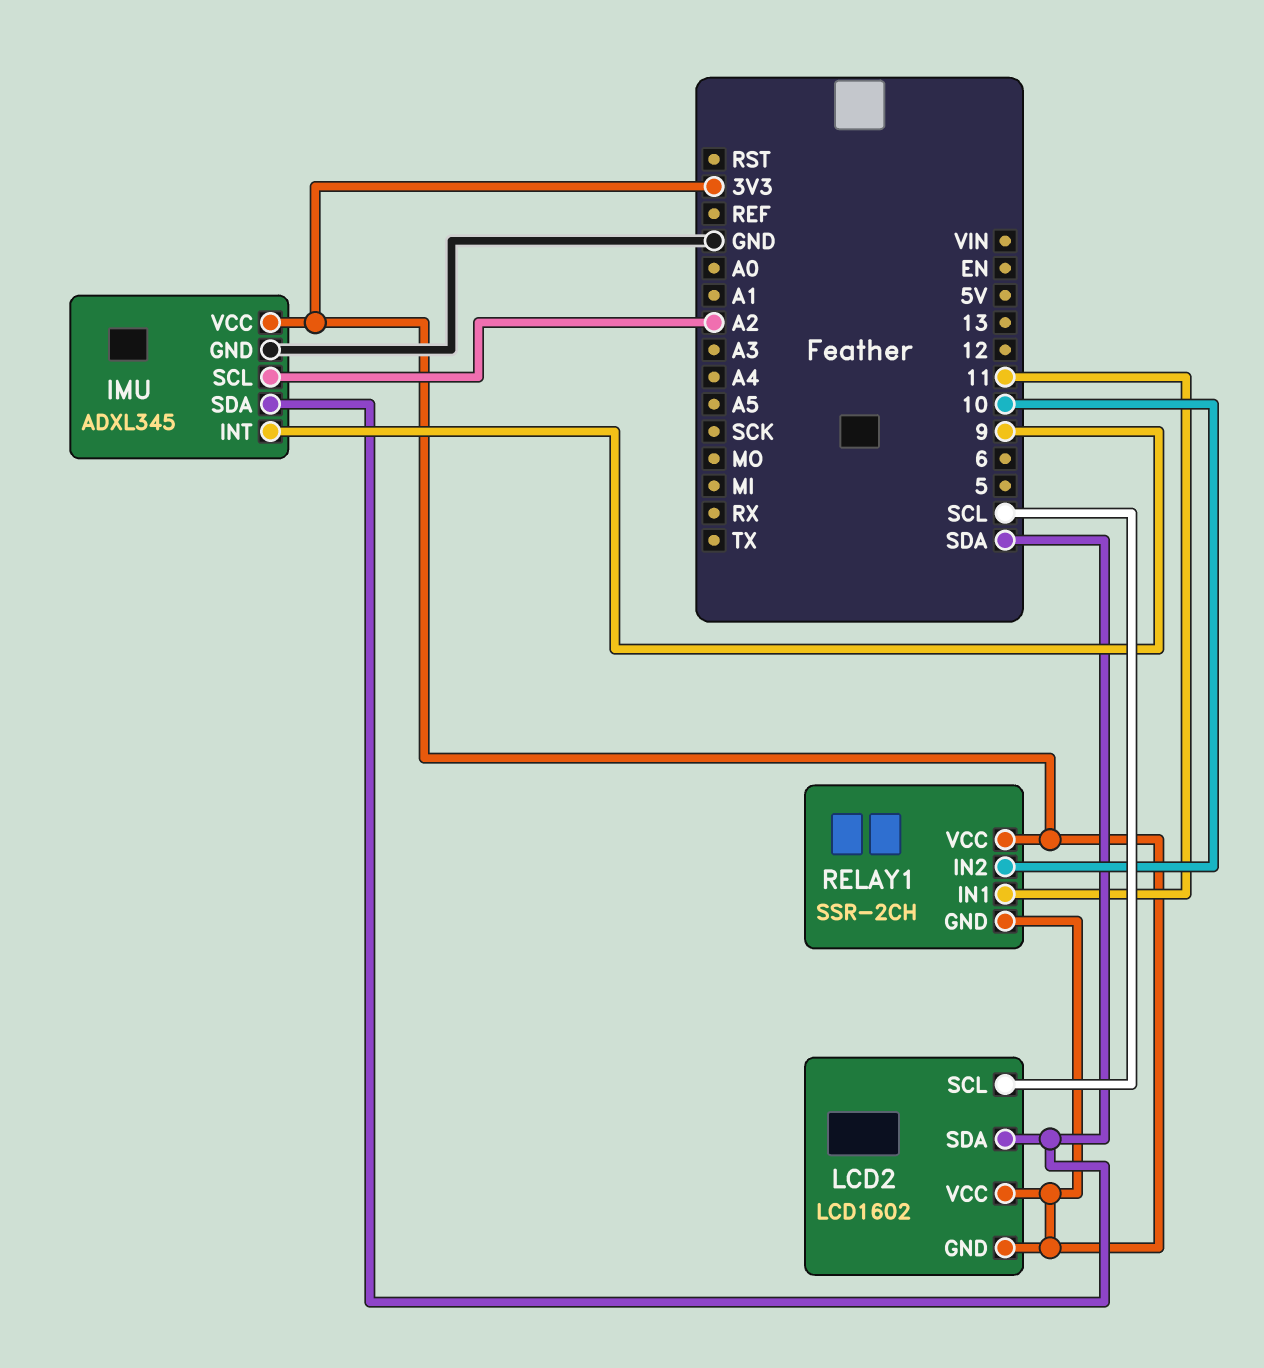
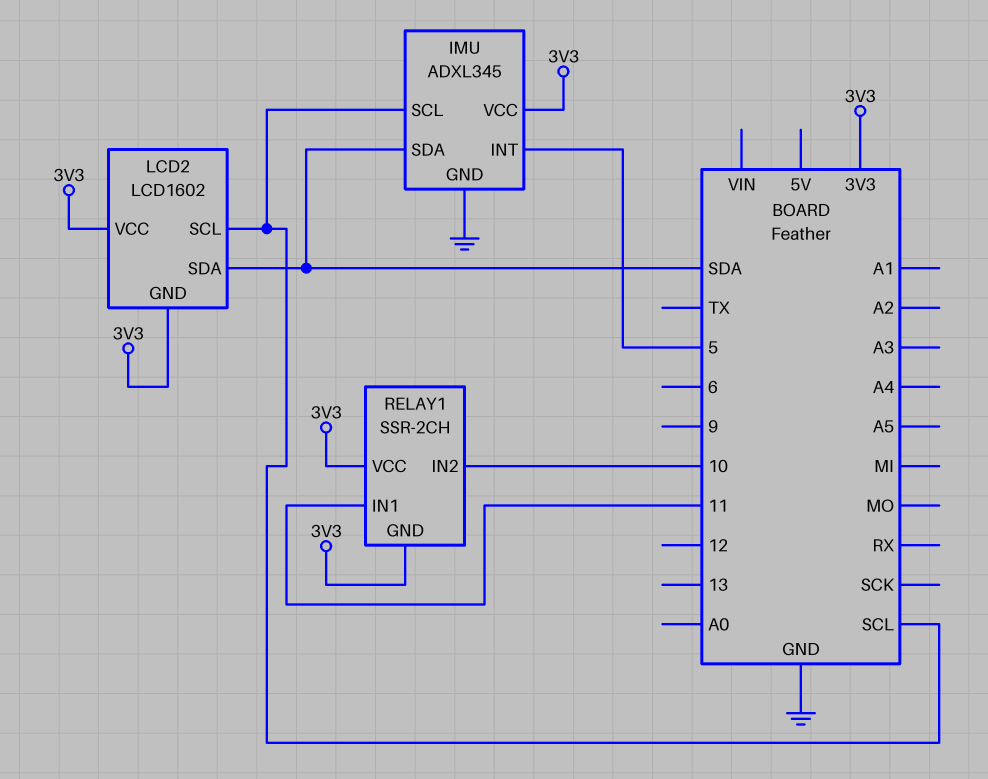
IMU pin INT: 9 -> 5
IMU pin SCL: A2 -> SCL

